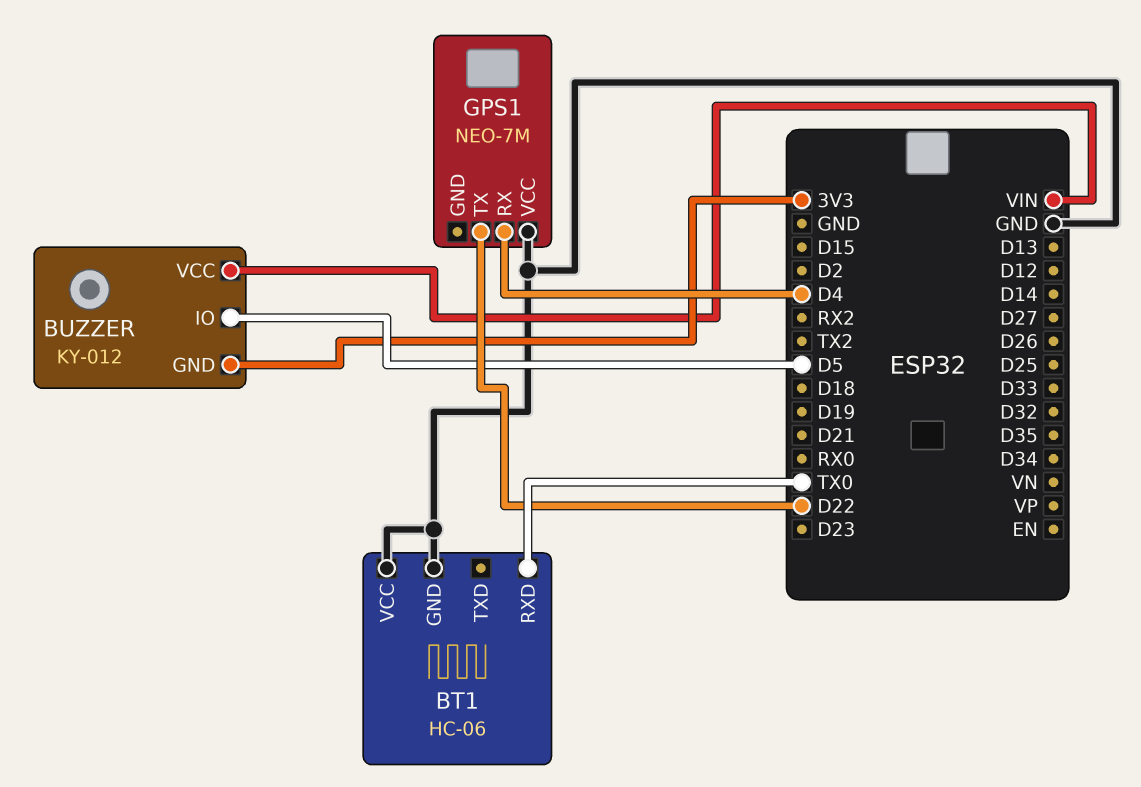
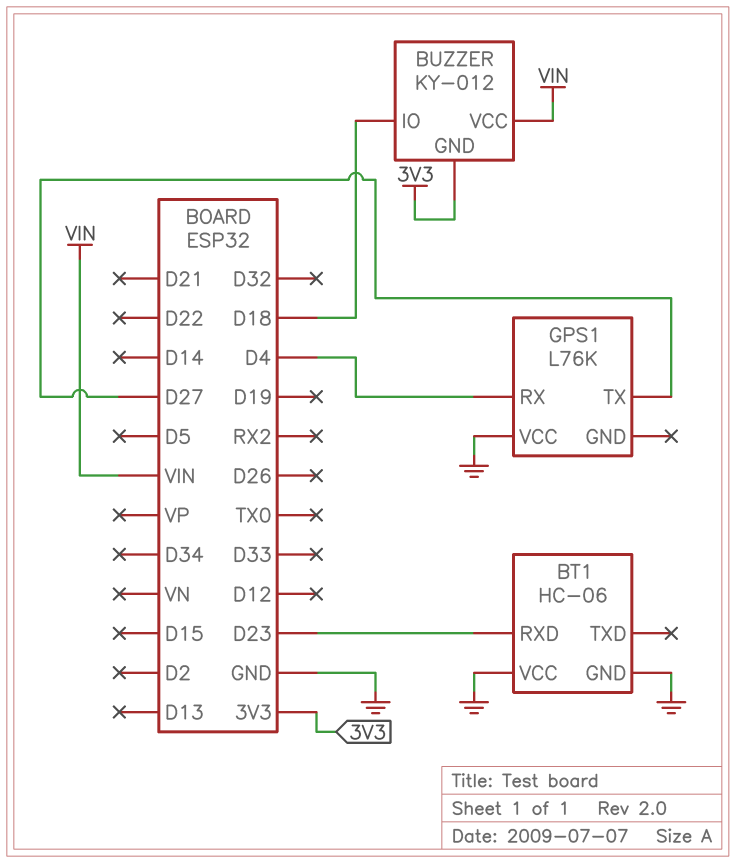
BT1 pin RXD: TX0 -> D23
BUZZER pin IO: D5 -> D18
GPS1: NEO-7M -> L76K
GPS1 pin TX: D22 -> D27

